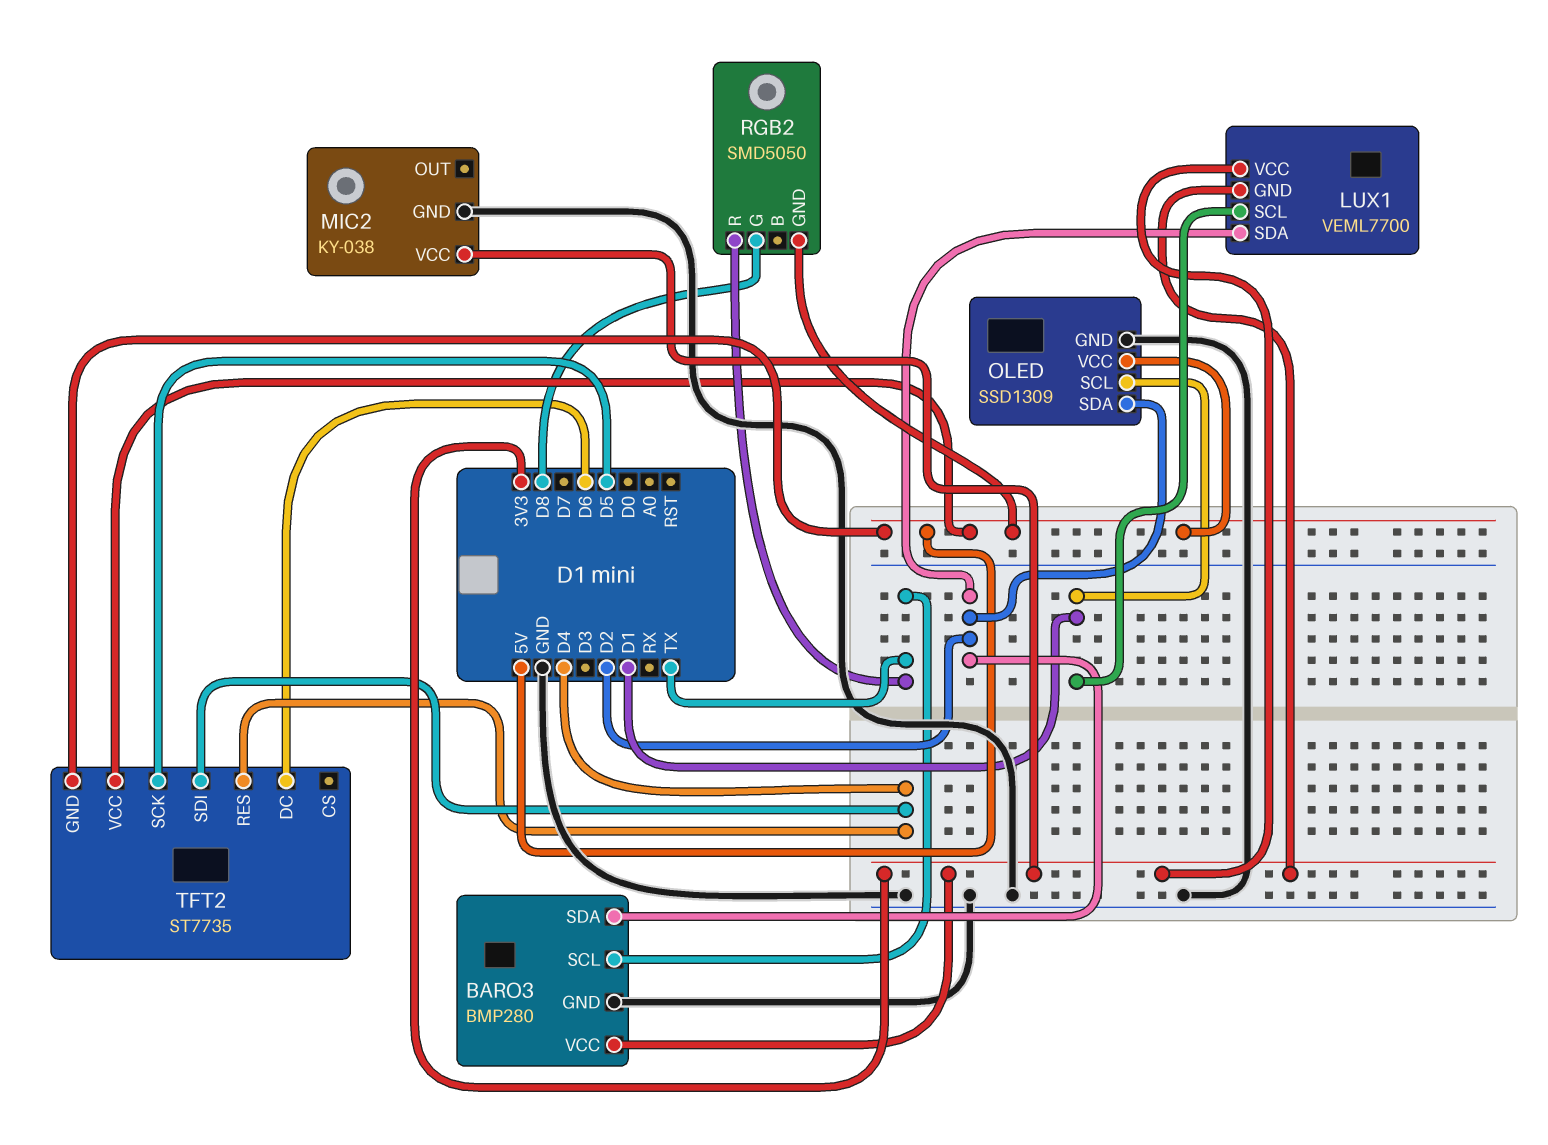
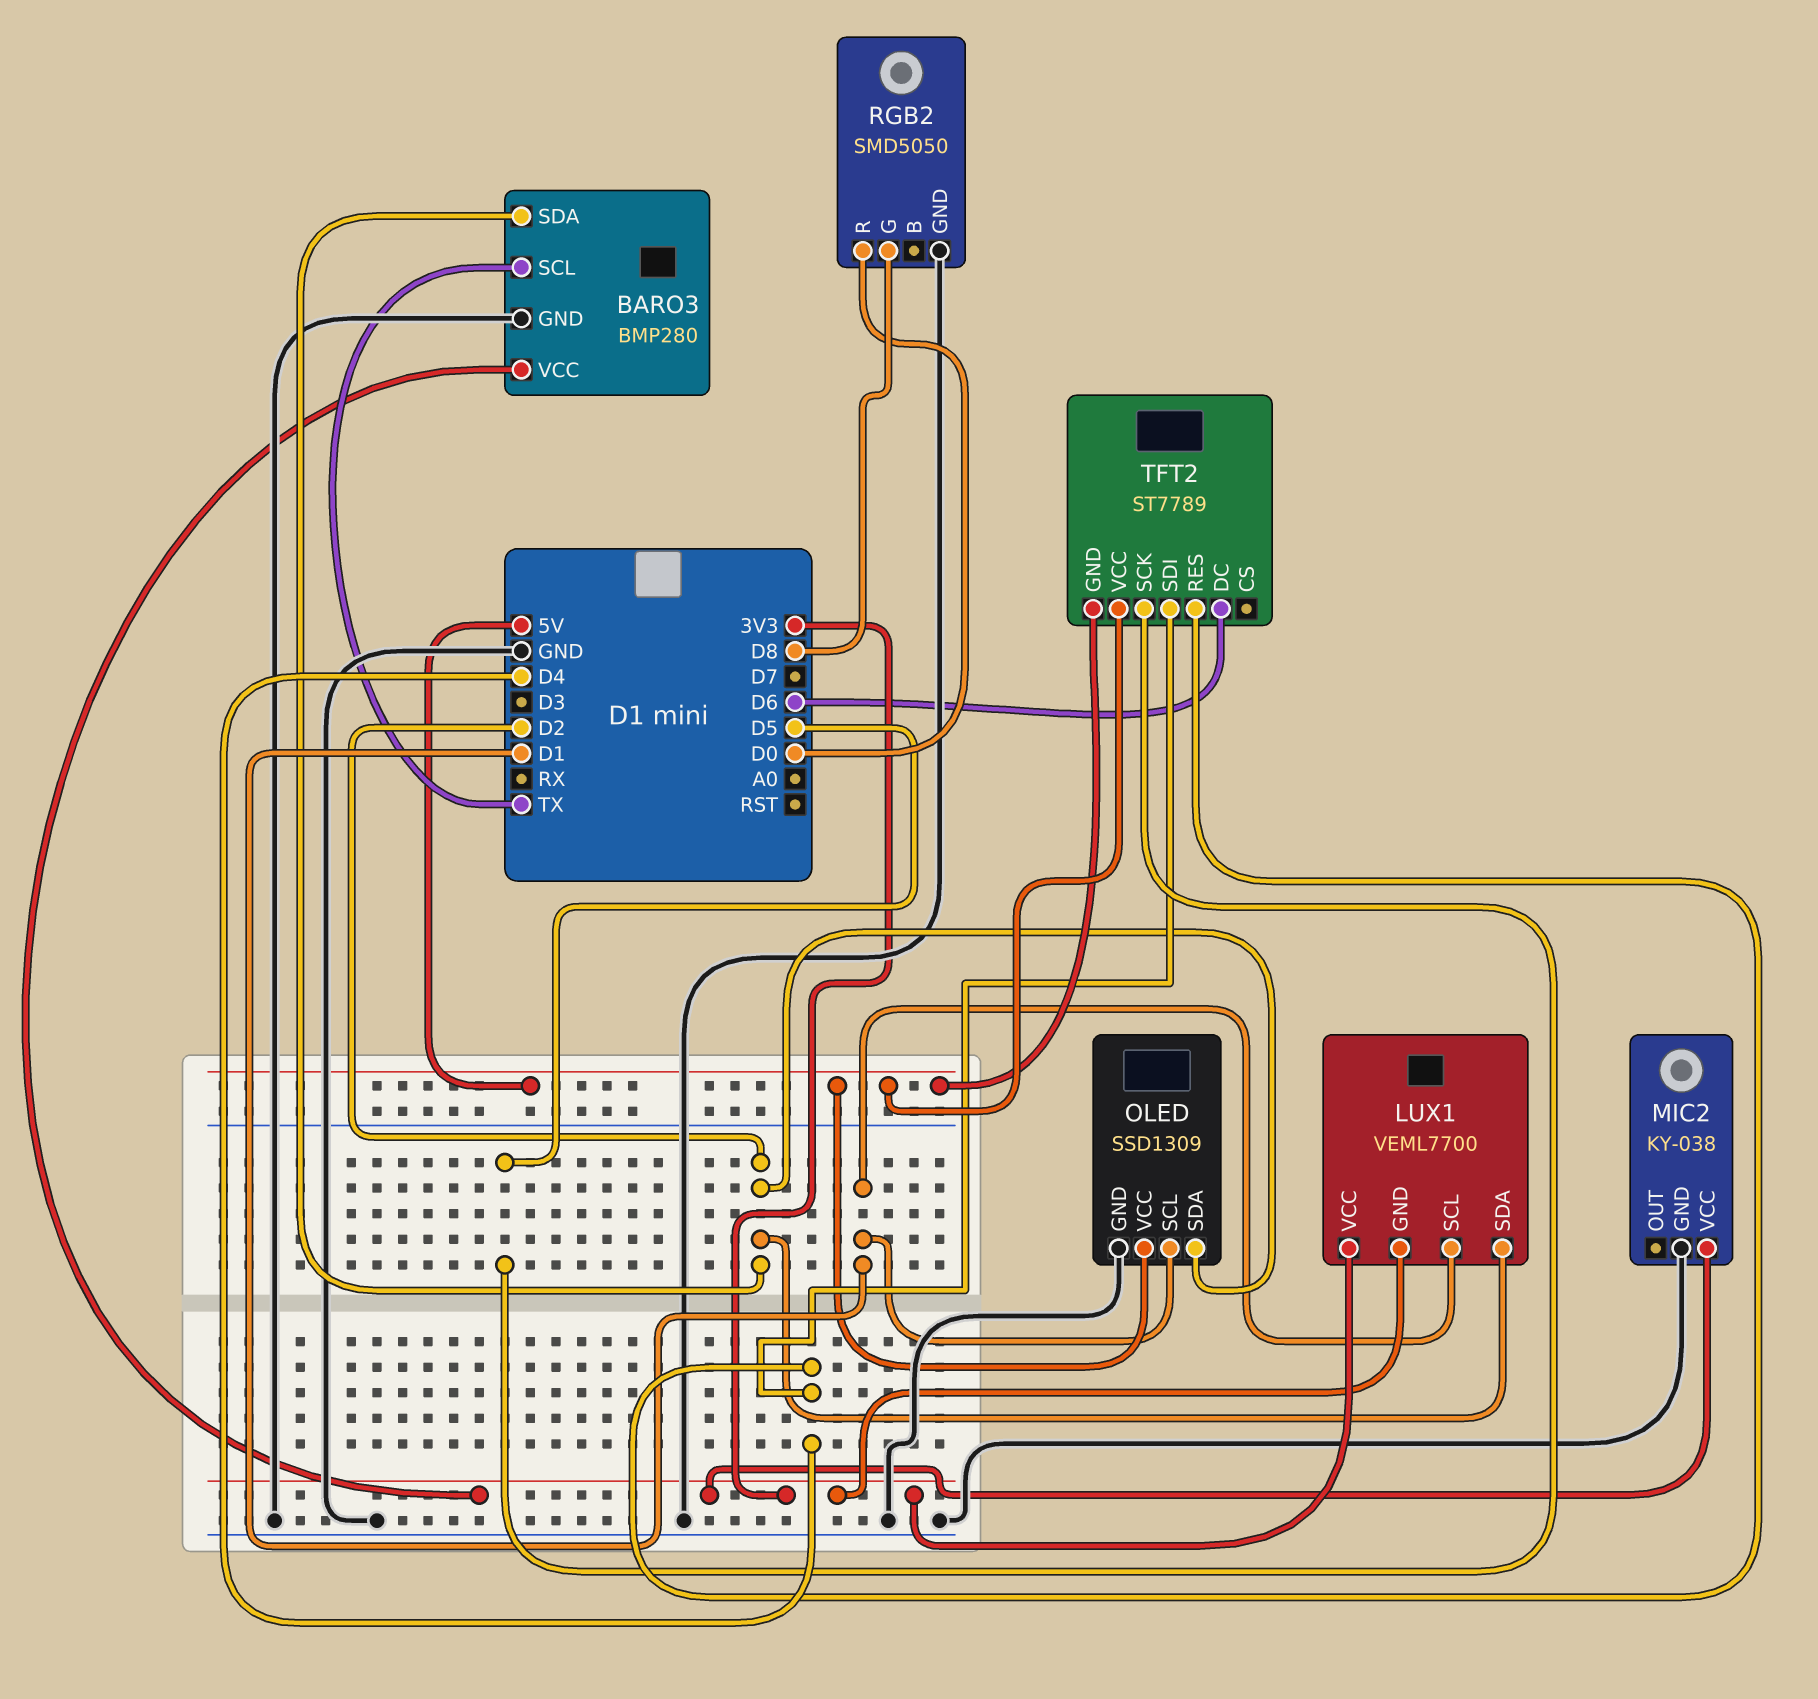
RGB2 pin GND: 5V -> GND
RGB2 pin R: TX -> D0
TFT2: ST7735 -> ST7789

